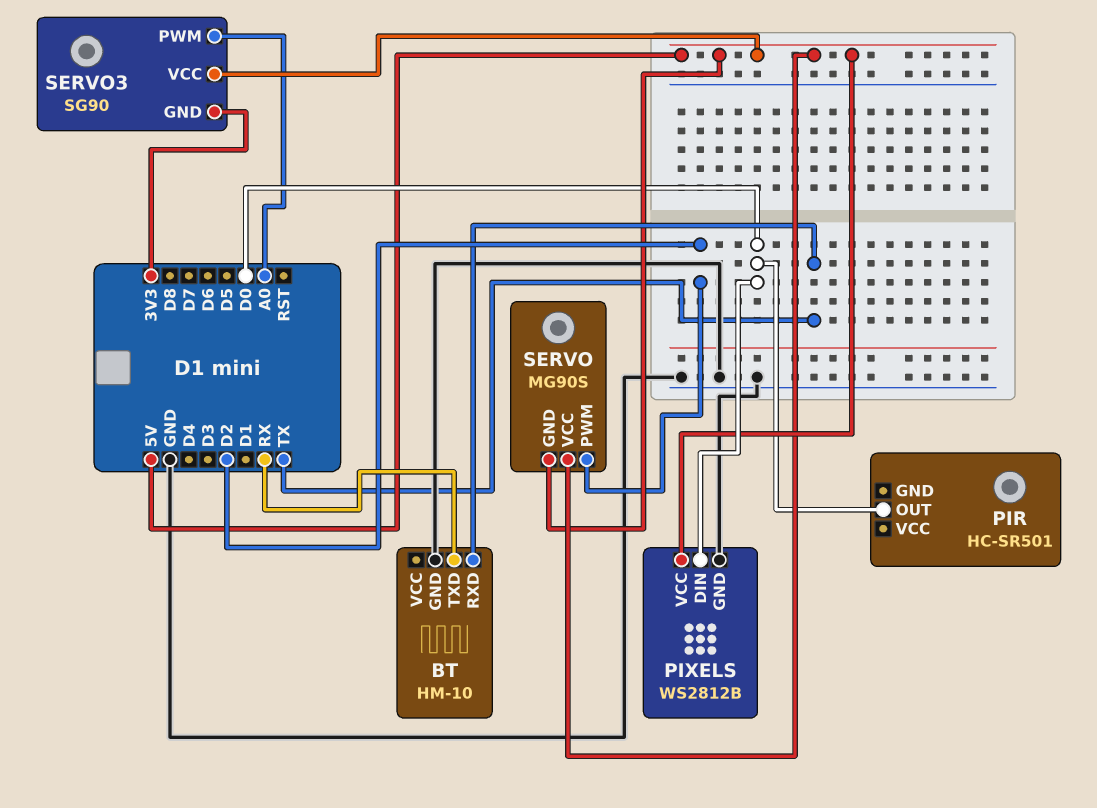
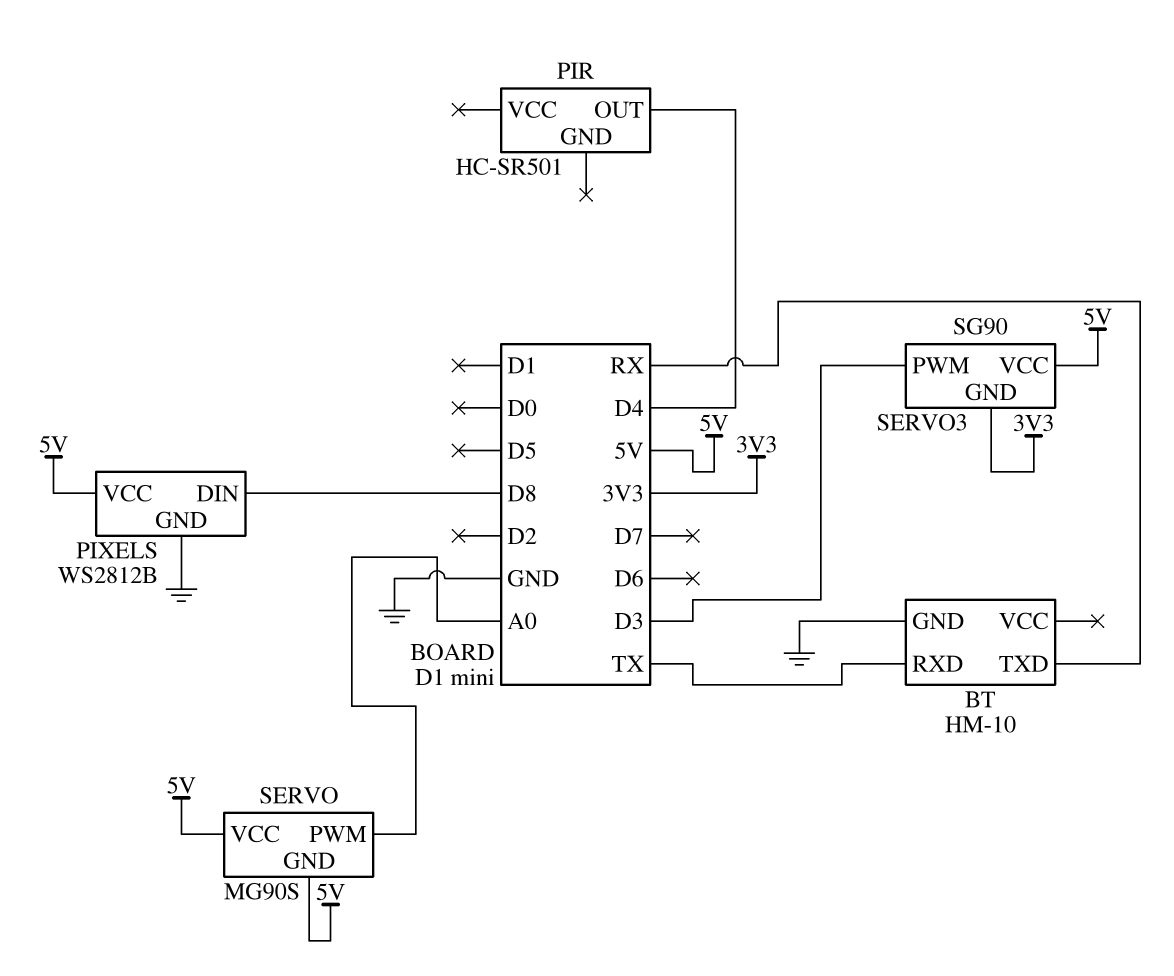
PIR pin OUT: D0 -> D4
PIXELS pin DIN: D0 -> D8
SERVO pin PWM: D2 -> A0
SERVO3 pin PWM: A0 -> D3

